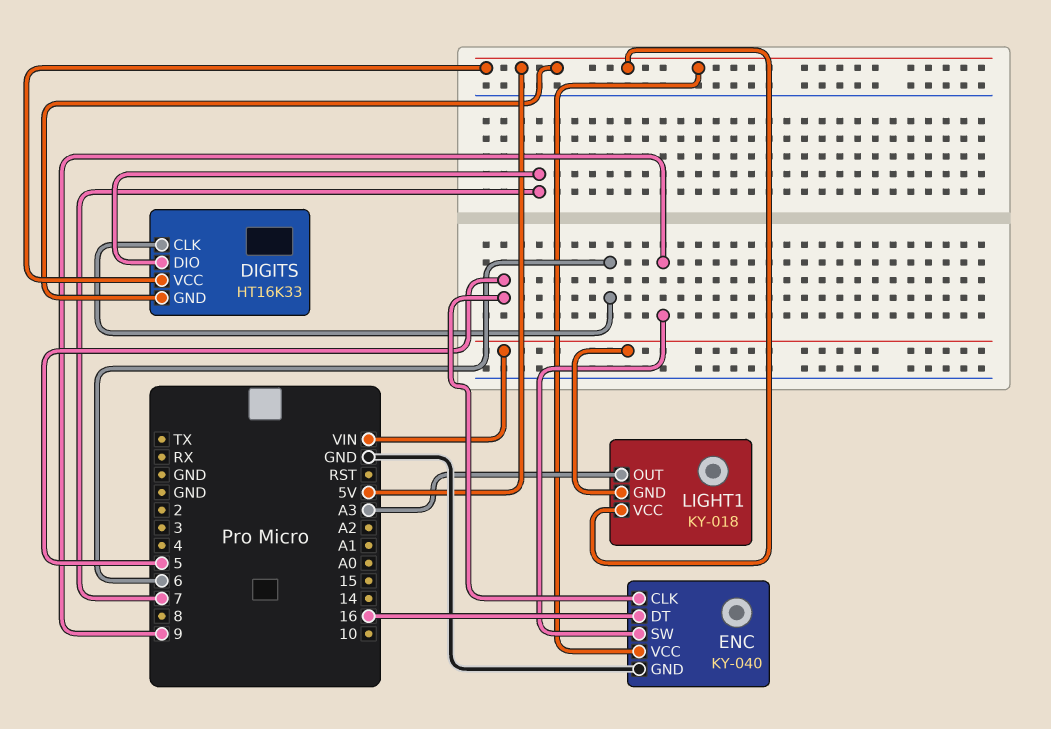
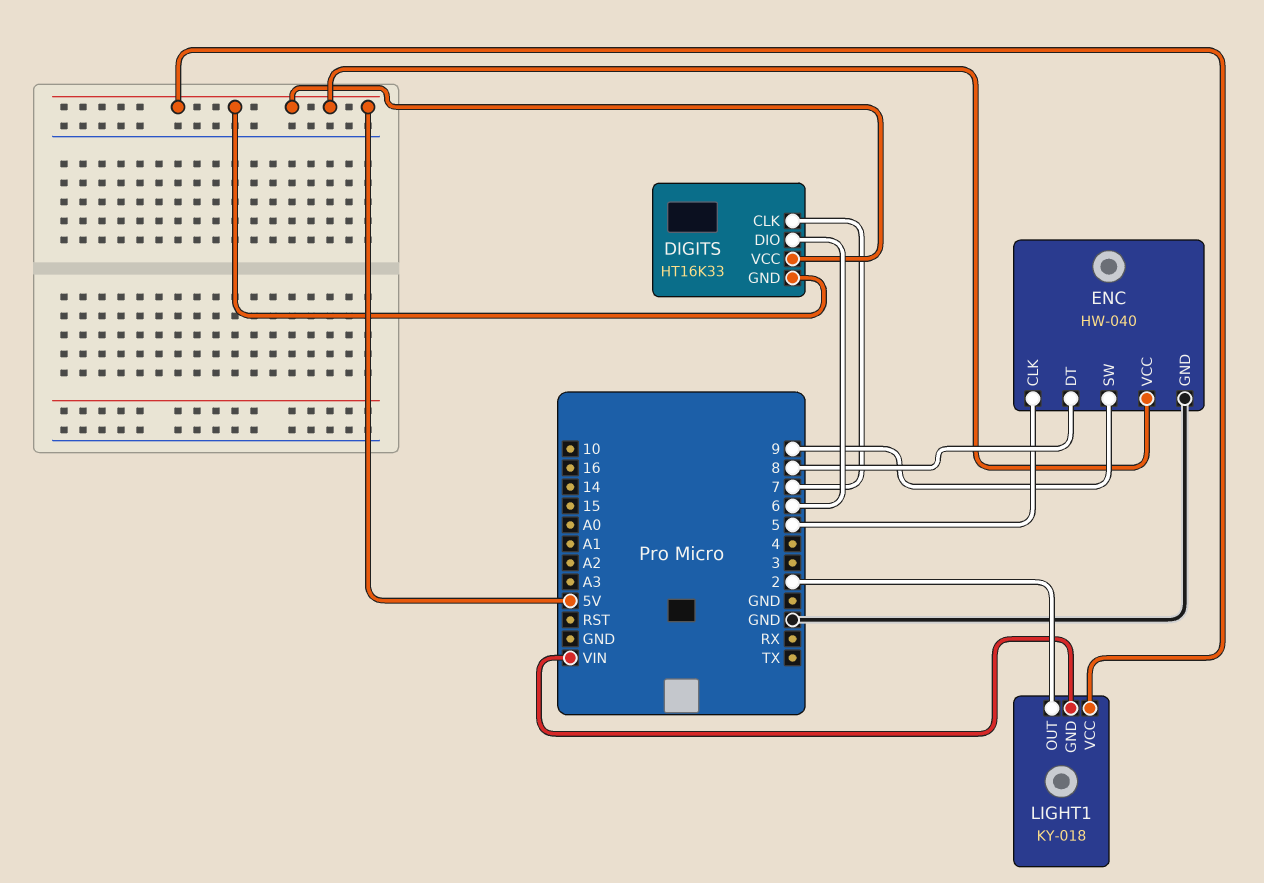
DIGITS pin CLK: 6 -> 7
DIGITS pin DIO: 7 -> 6
ENC: KY-040 -> HW-040
ENC pin DT: 16 -> 8
LIGHT1 pin OUT: A3 -> 2

